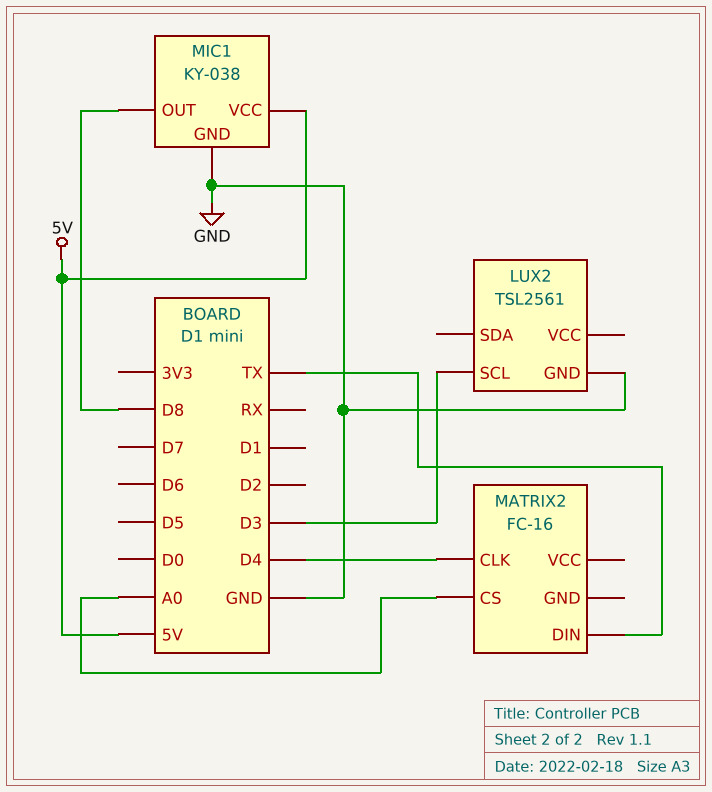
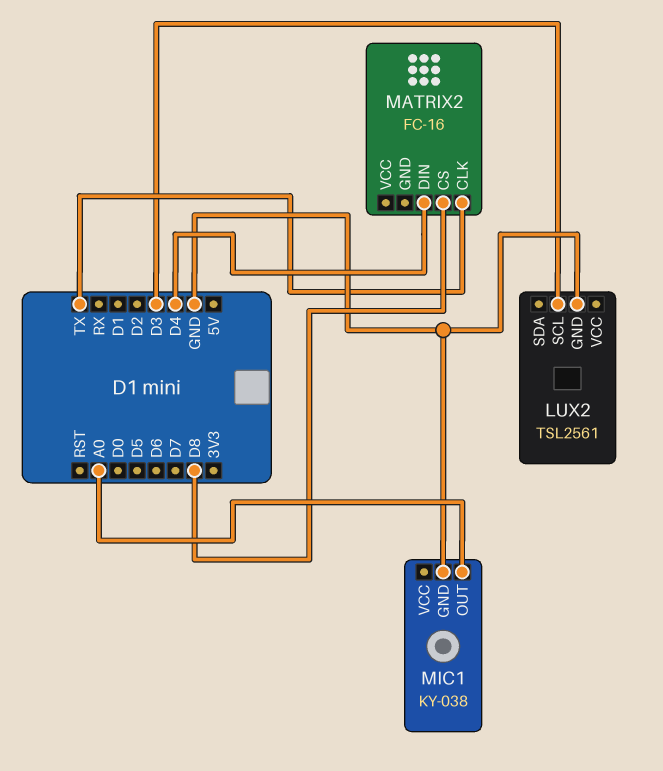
MATRIX2 pin CLK: D4 -> TX
MATRIX2 pin CS: A0 -> D8
MATRIX2 pin DIN: TX -> D4
MIC1 pin OUT: D8 -> A0
MIC1 pin VCC: 5V -> none

